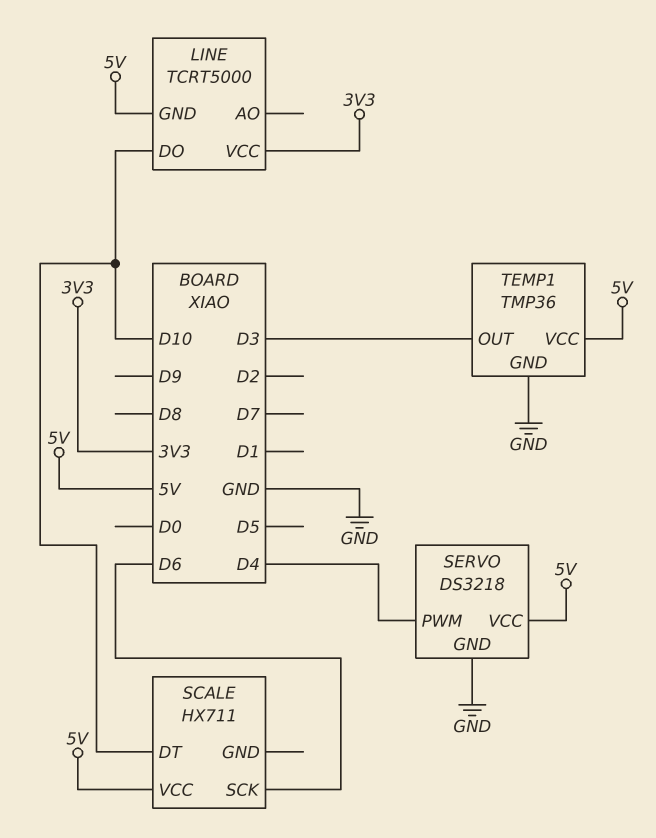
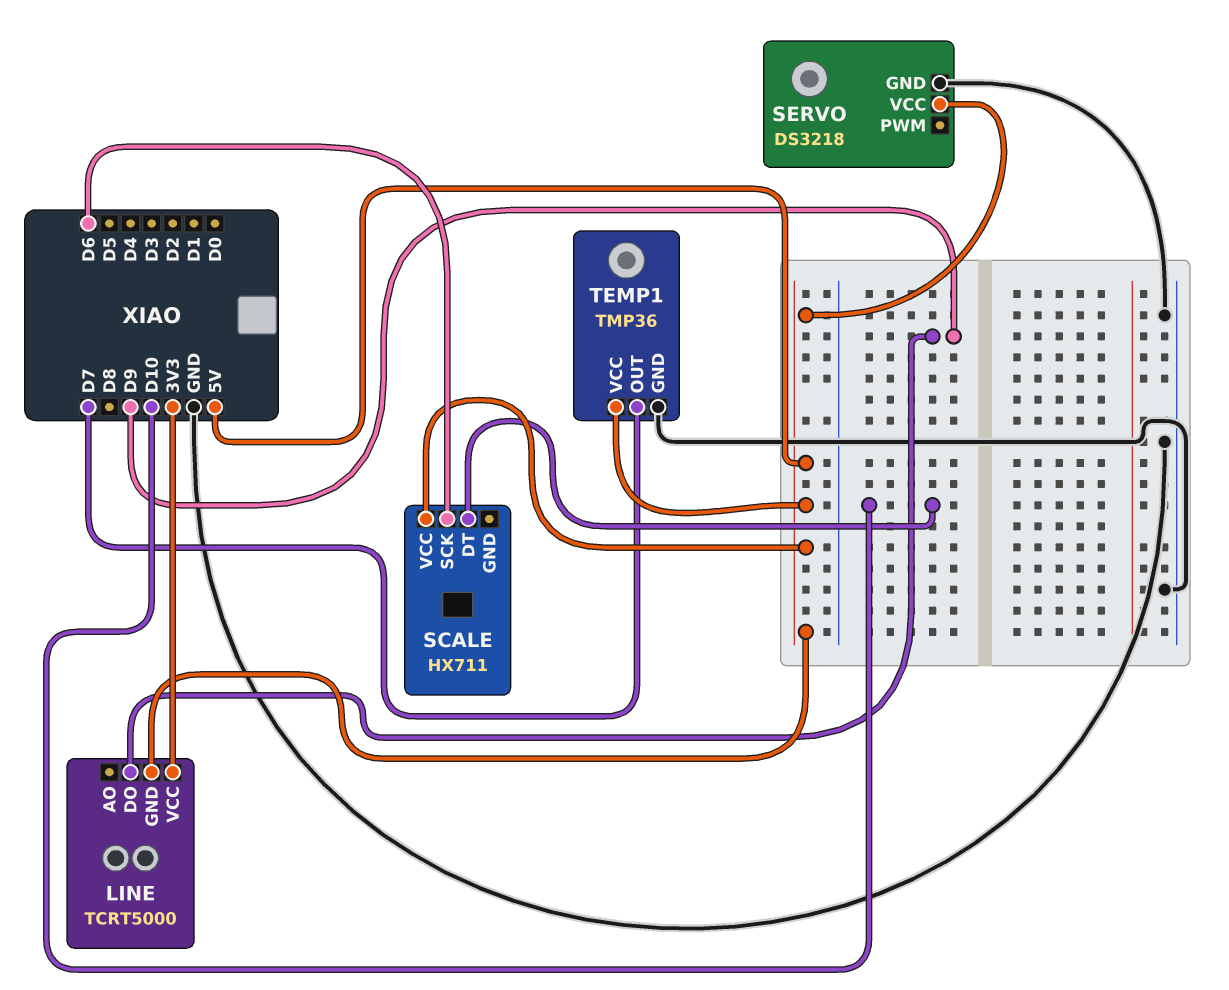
LINE pin DO: D10 -> D9
SERVO pin PWM: D4 -> none
TEMP1 pin OUT: D3 -> D7

